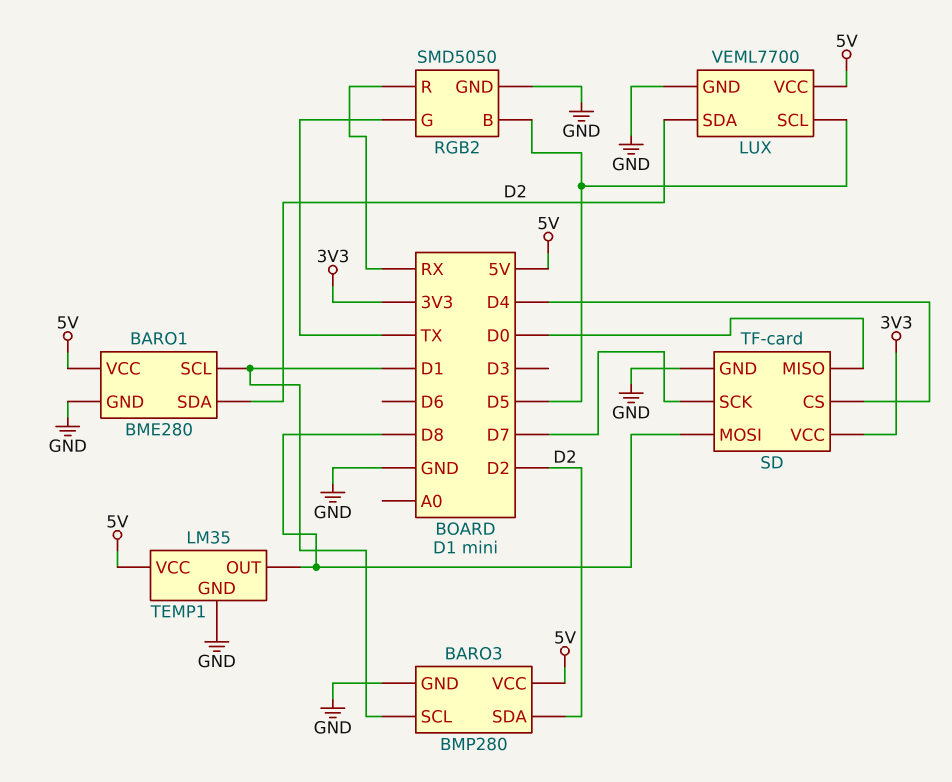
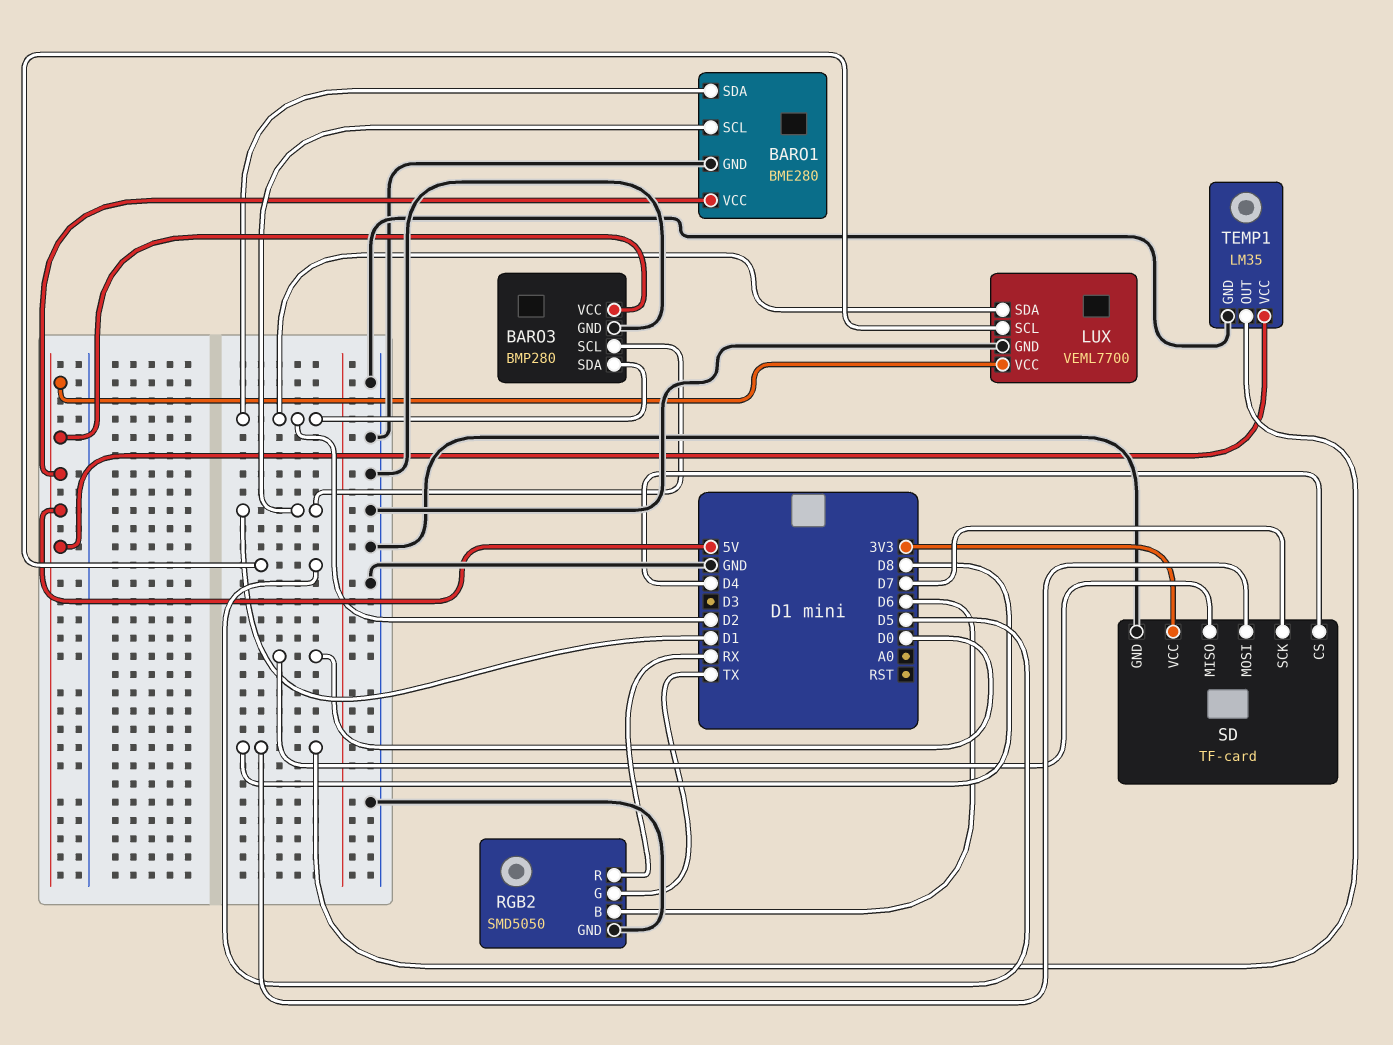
RGB2 pin B: D5 -> D6

